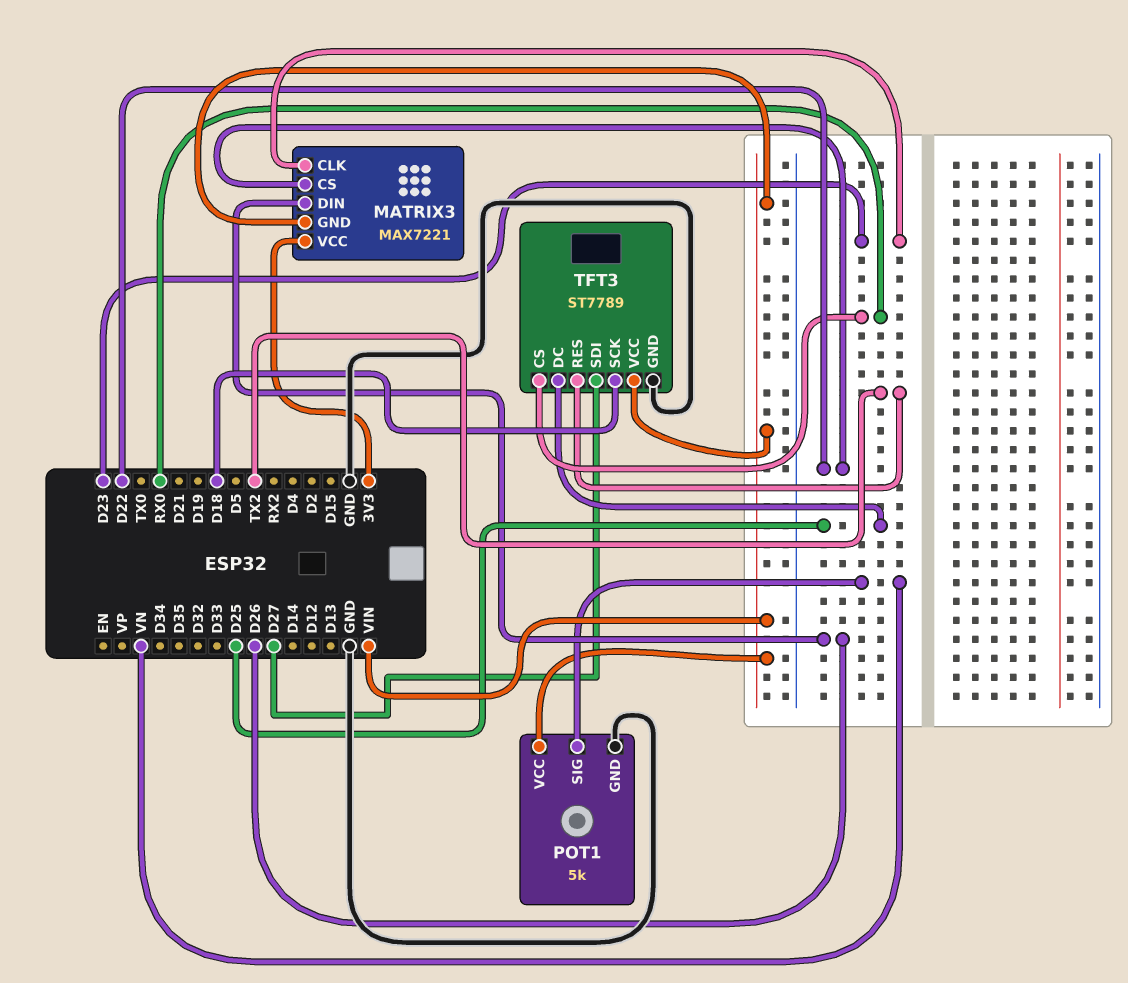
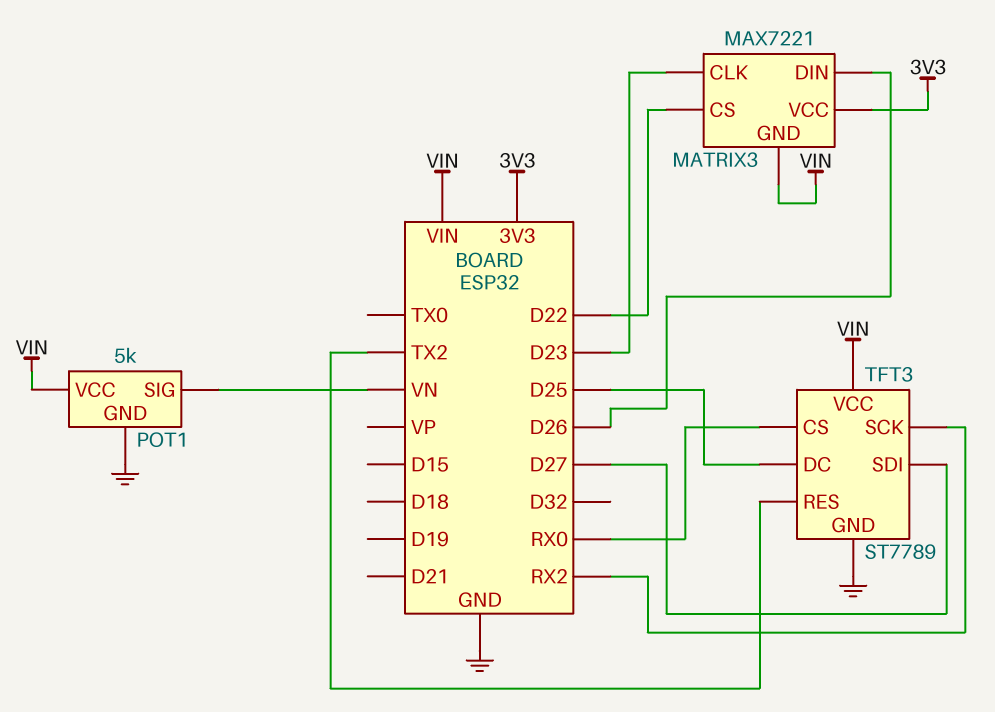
TFT3 pin SCK: D18 -> RX2

